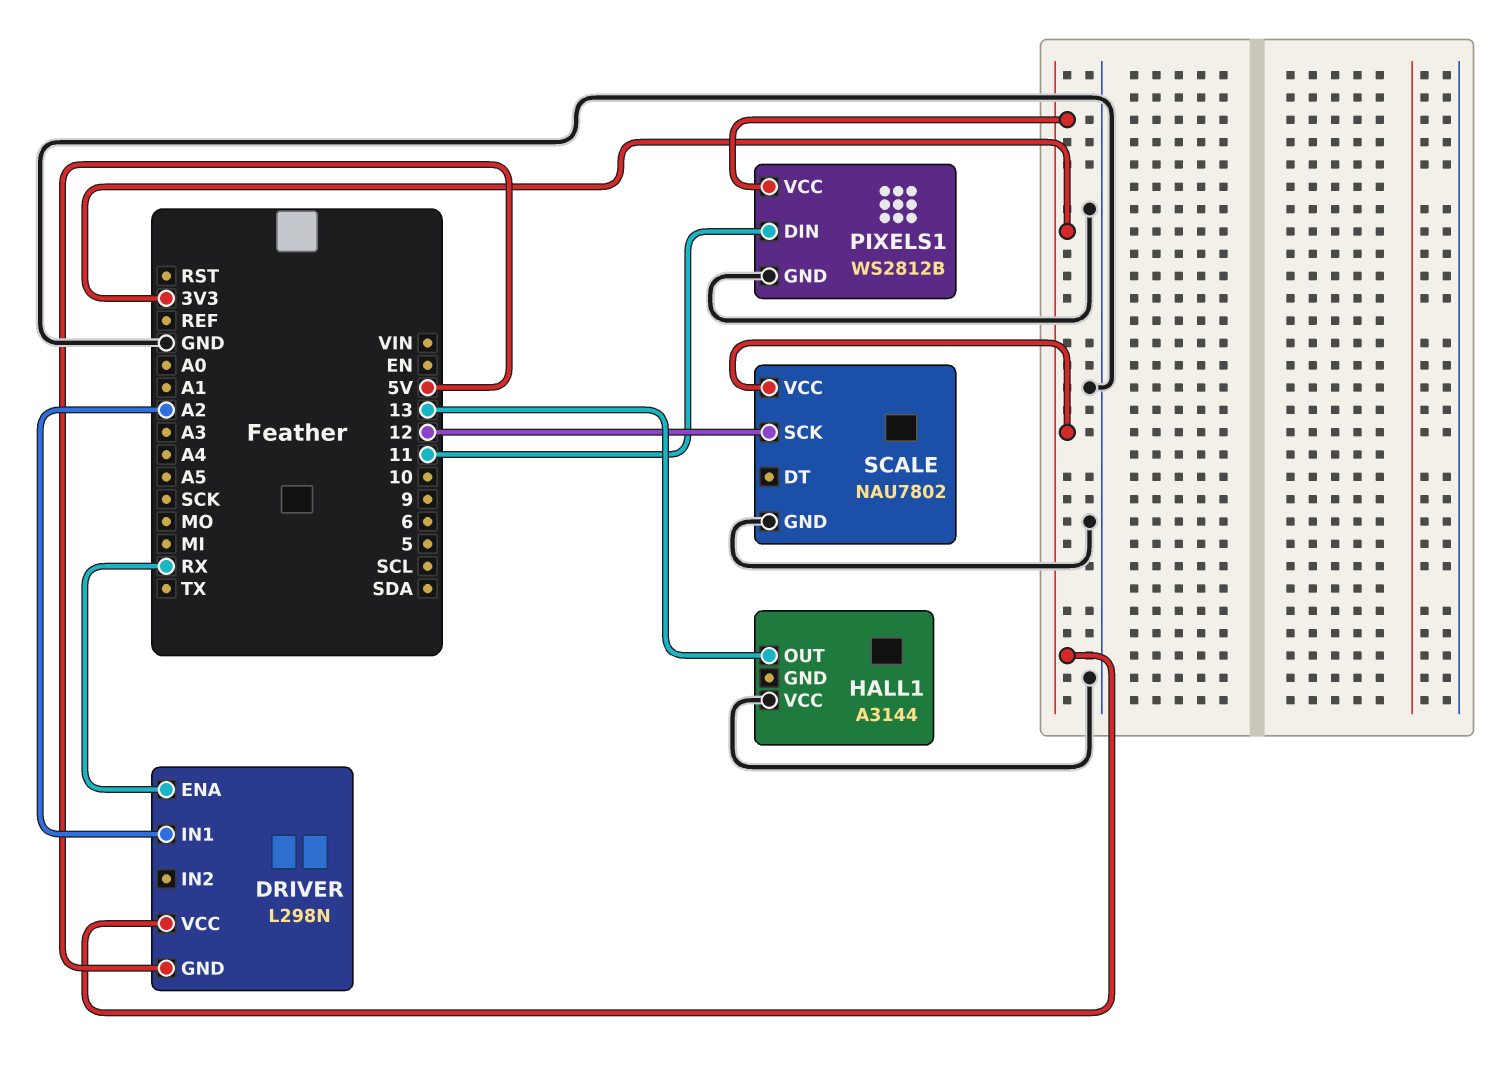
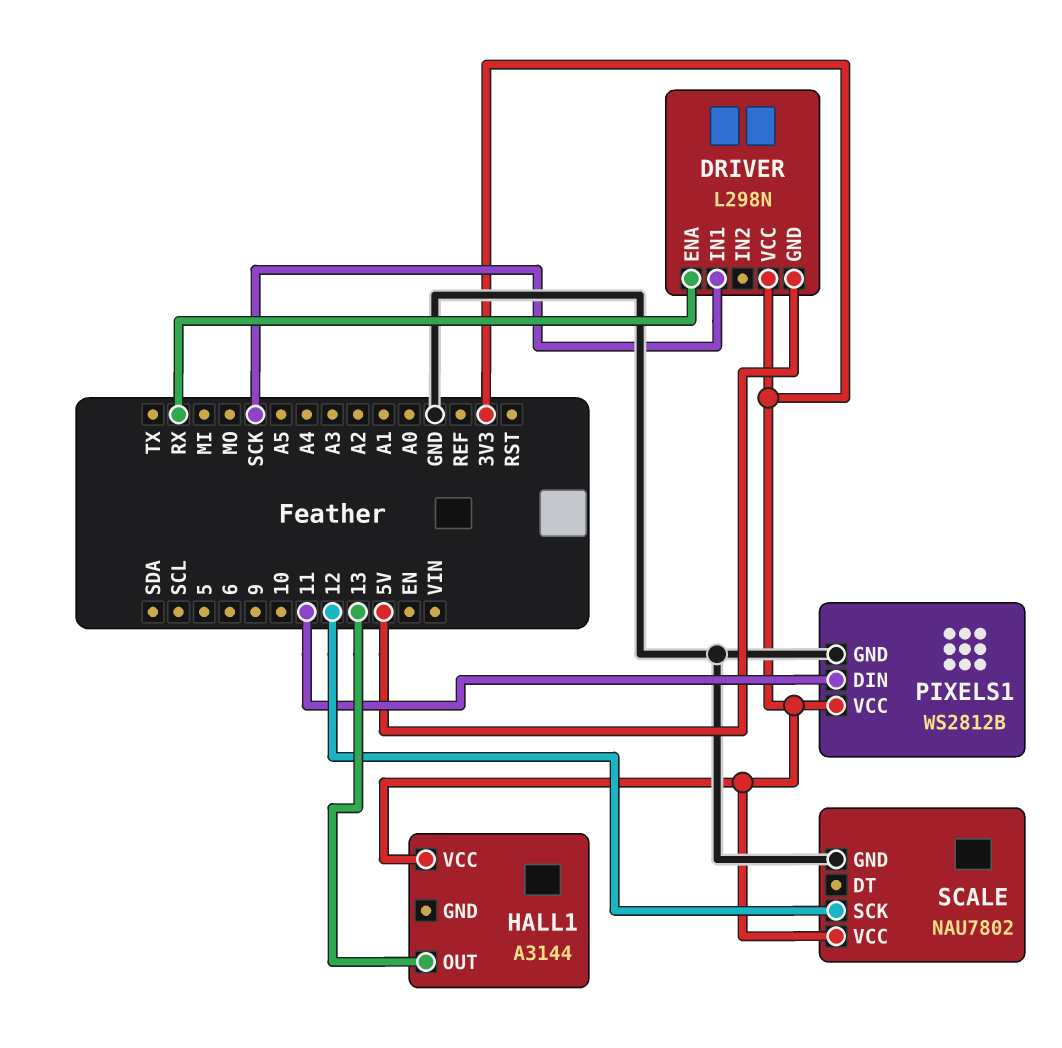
DRIVER pin IN1: A2 -> SCK
HALL1 pin VCC: GND -> 3V3

